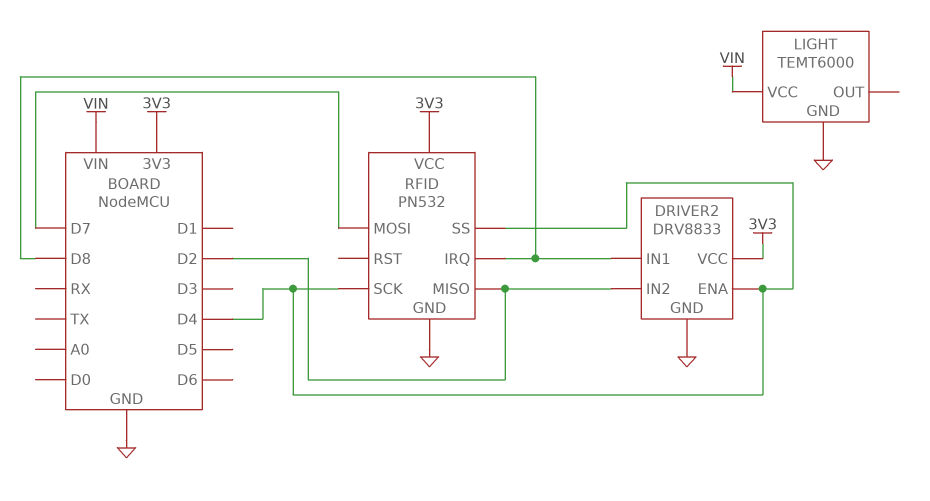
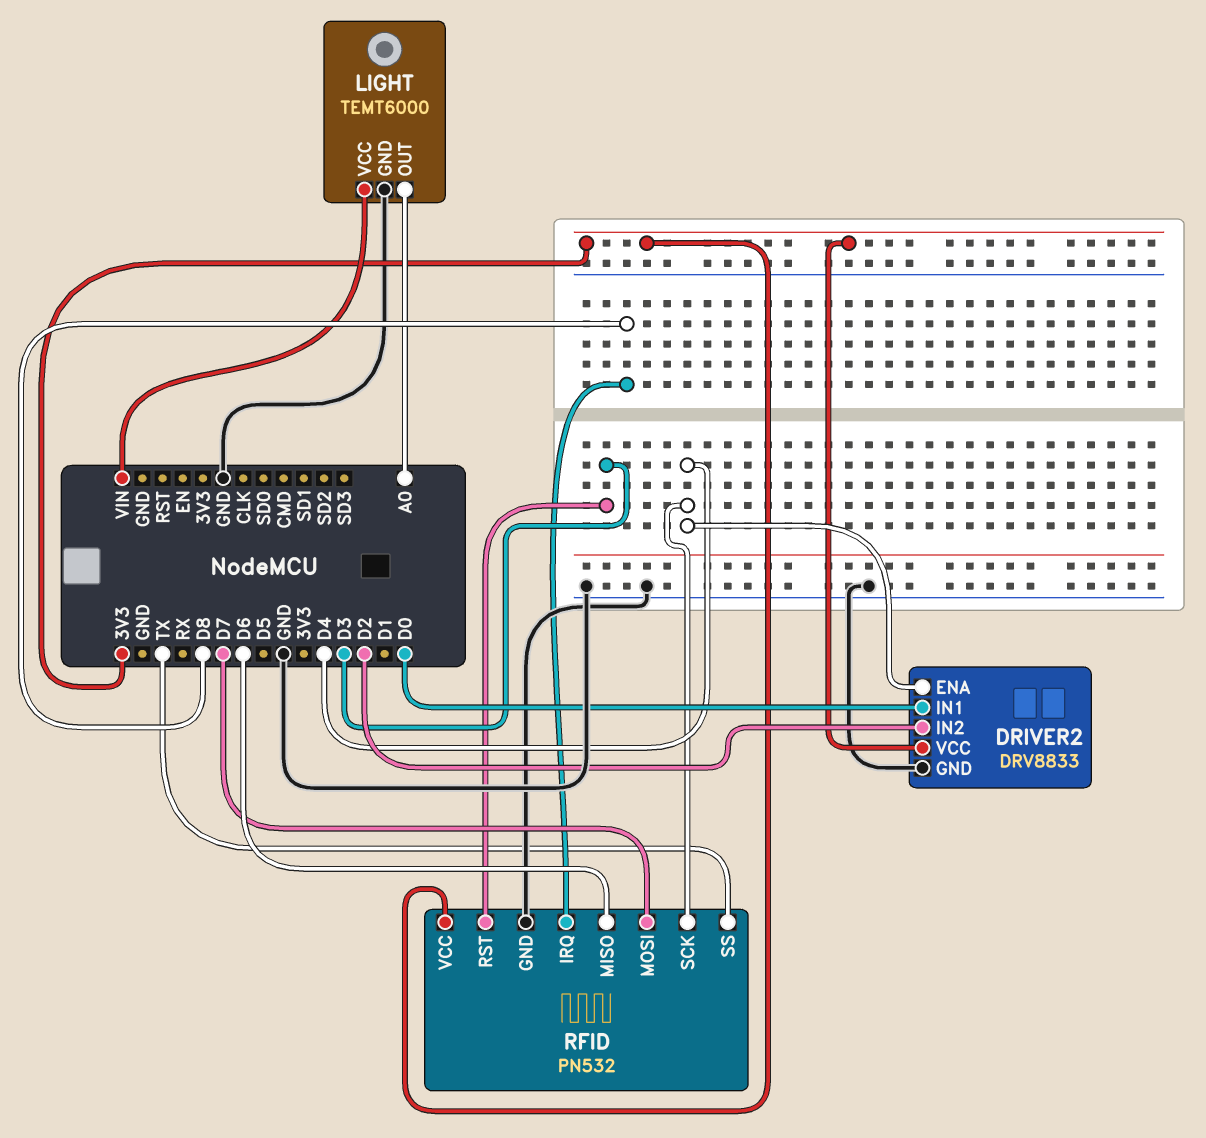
DRIVER2 pin IN1: D8 -> D0
LIGHT pin OUT: none -> A0
RFID pin MISO: D2 -> D6
RFID pin RST: none -> D3
RFID pin SS: D4 -> TX

